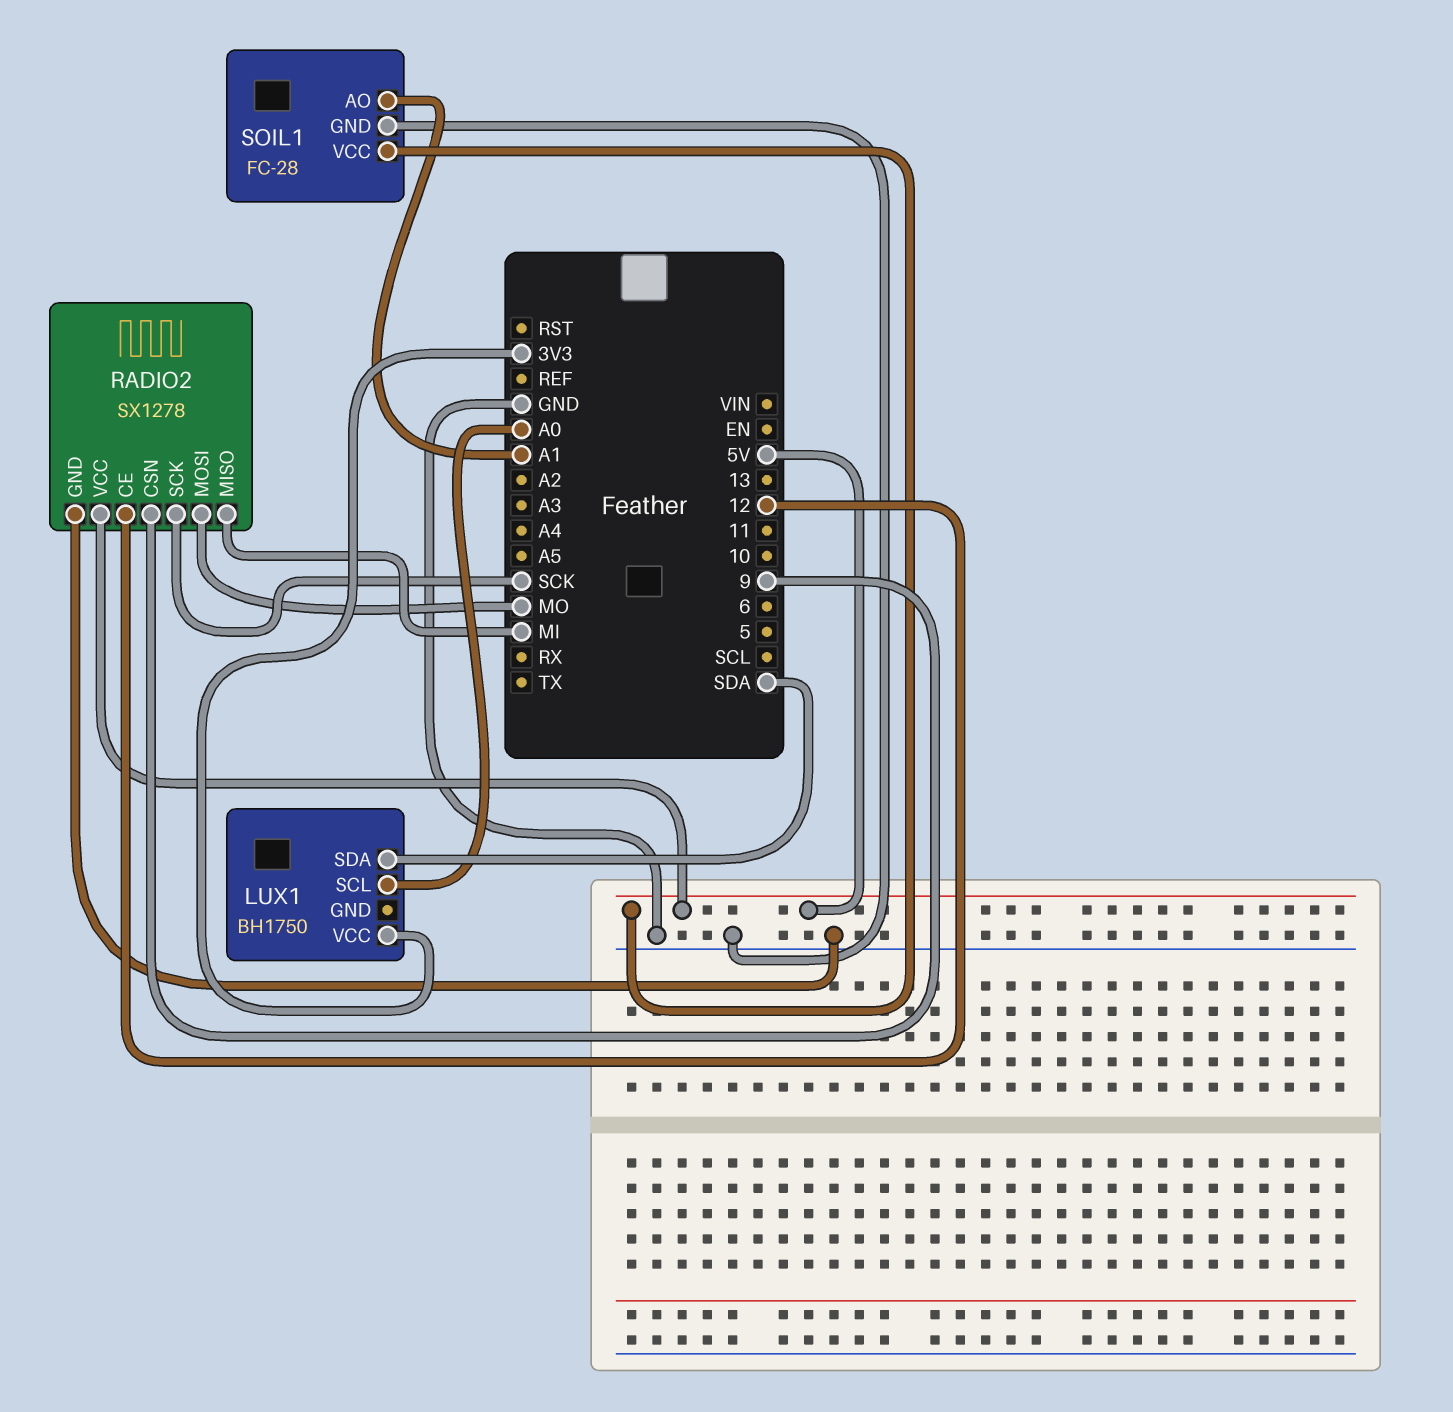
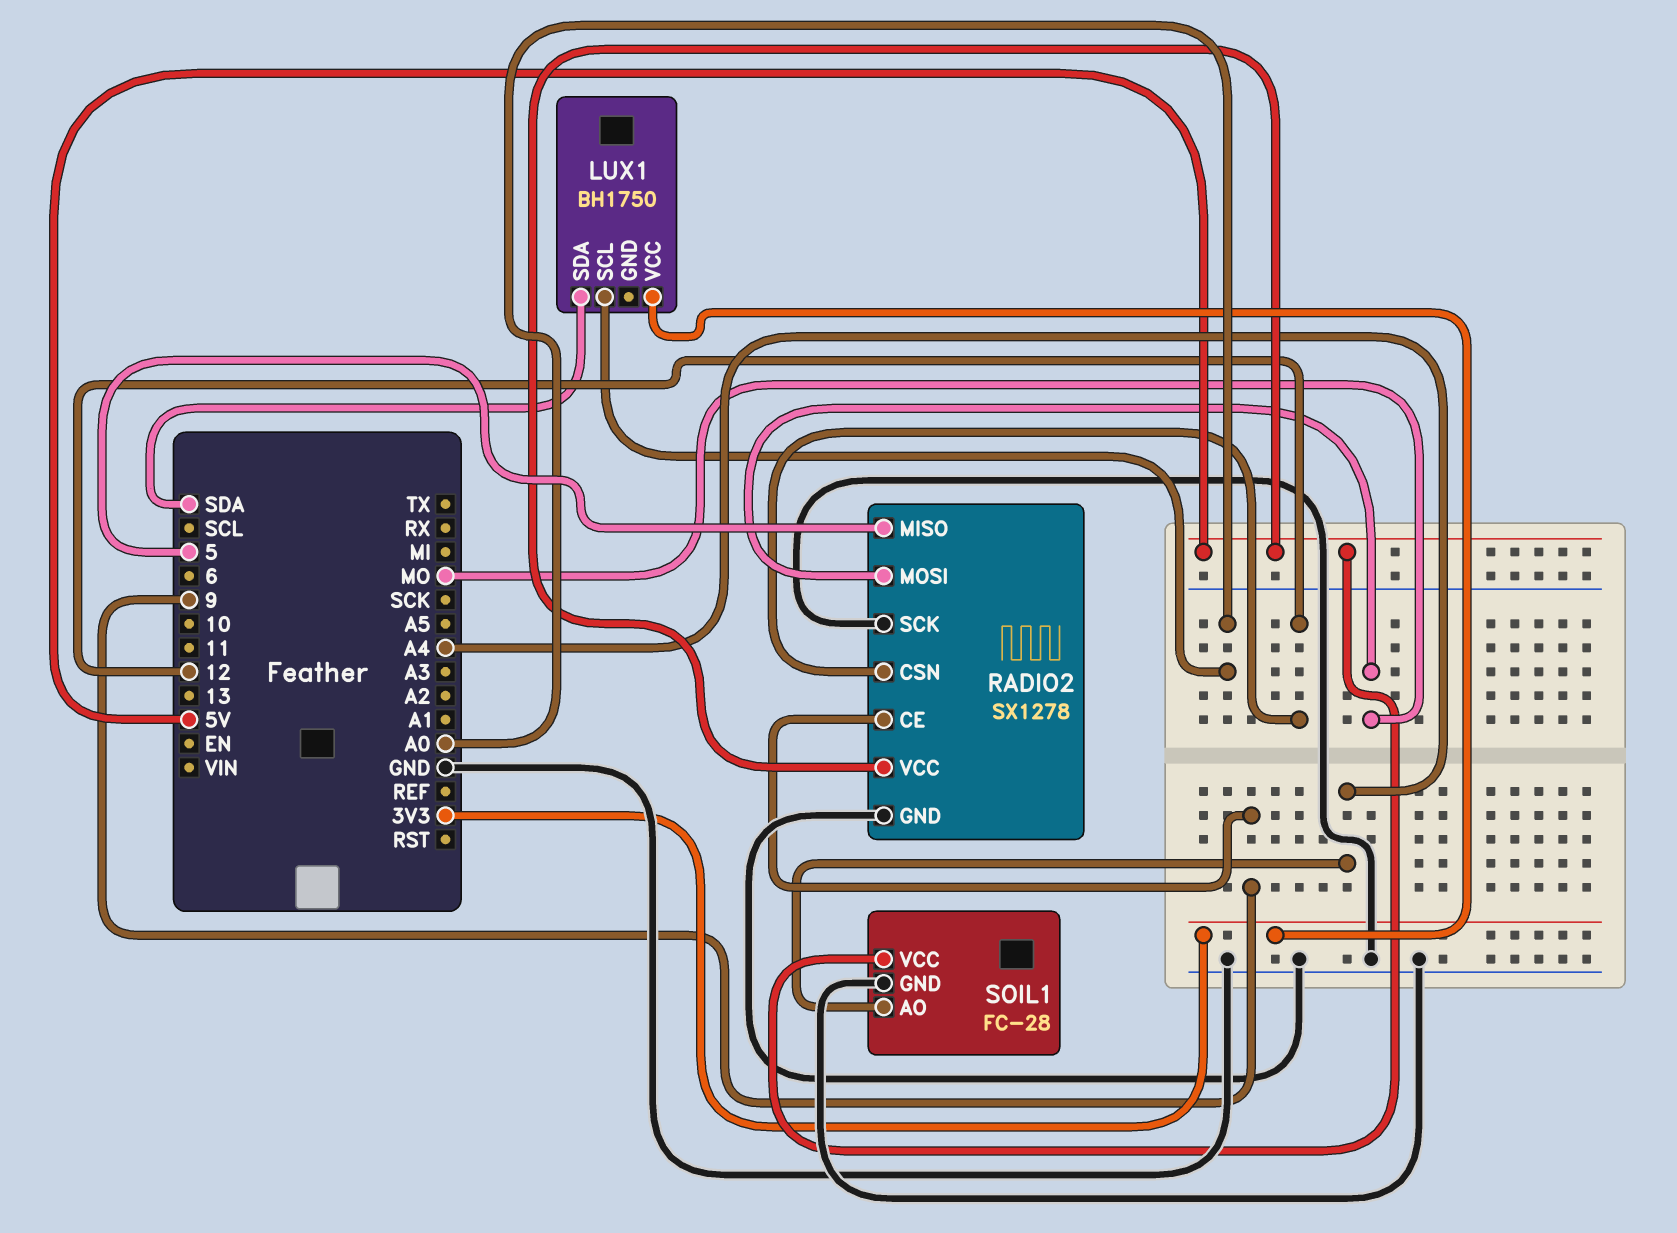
RADIO2 pin CE: 12 -> 9
RADIO2 pin CSN: 9 -> 12
RADIO2 pin MISO: MI -> 5
RADIO2 pin SCK: SCK -> GND
SOIL1 pin AO: A1 -> A4

